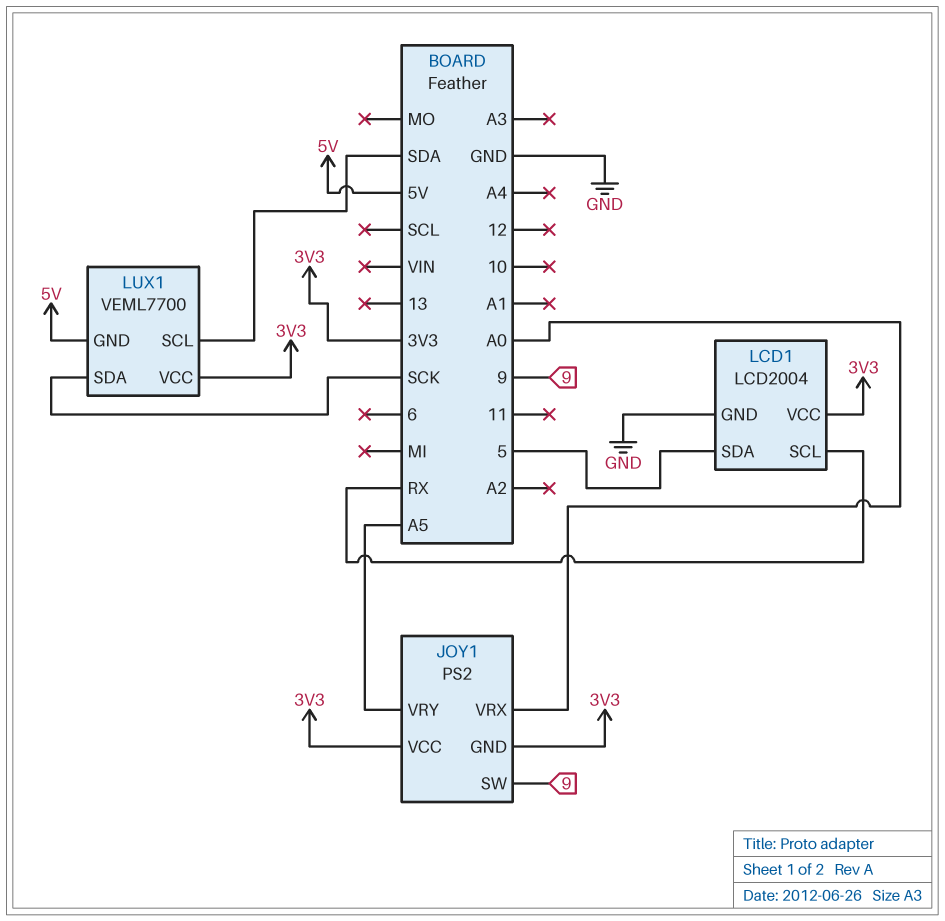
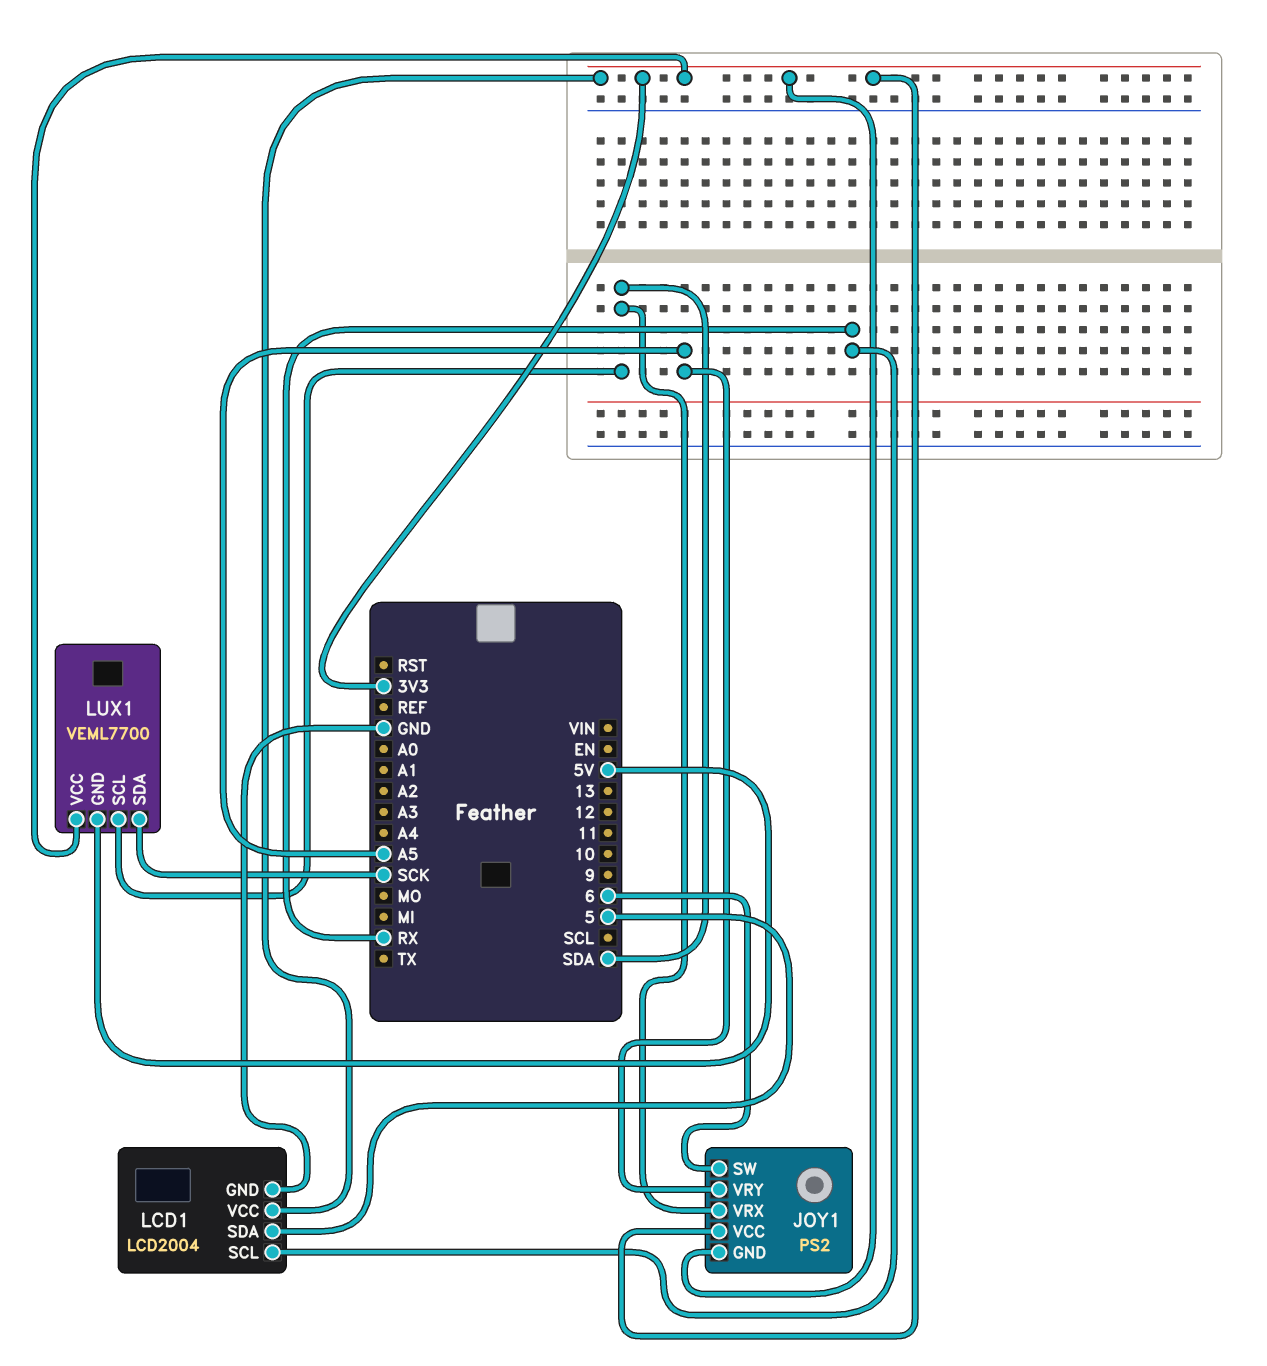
JOY1 pin SW: 9 -> 6
JOY1 pin VRX: A0 -> SDA

